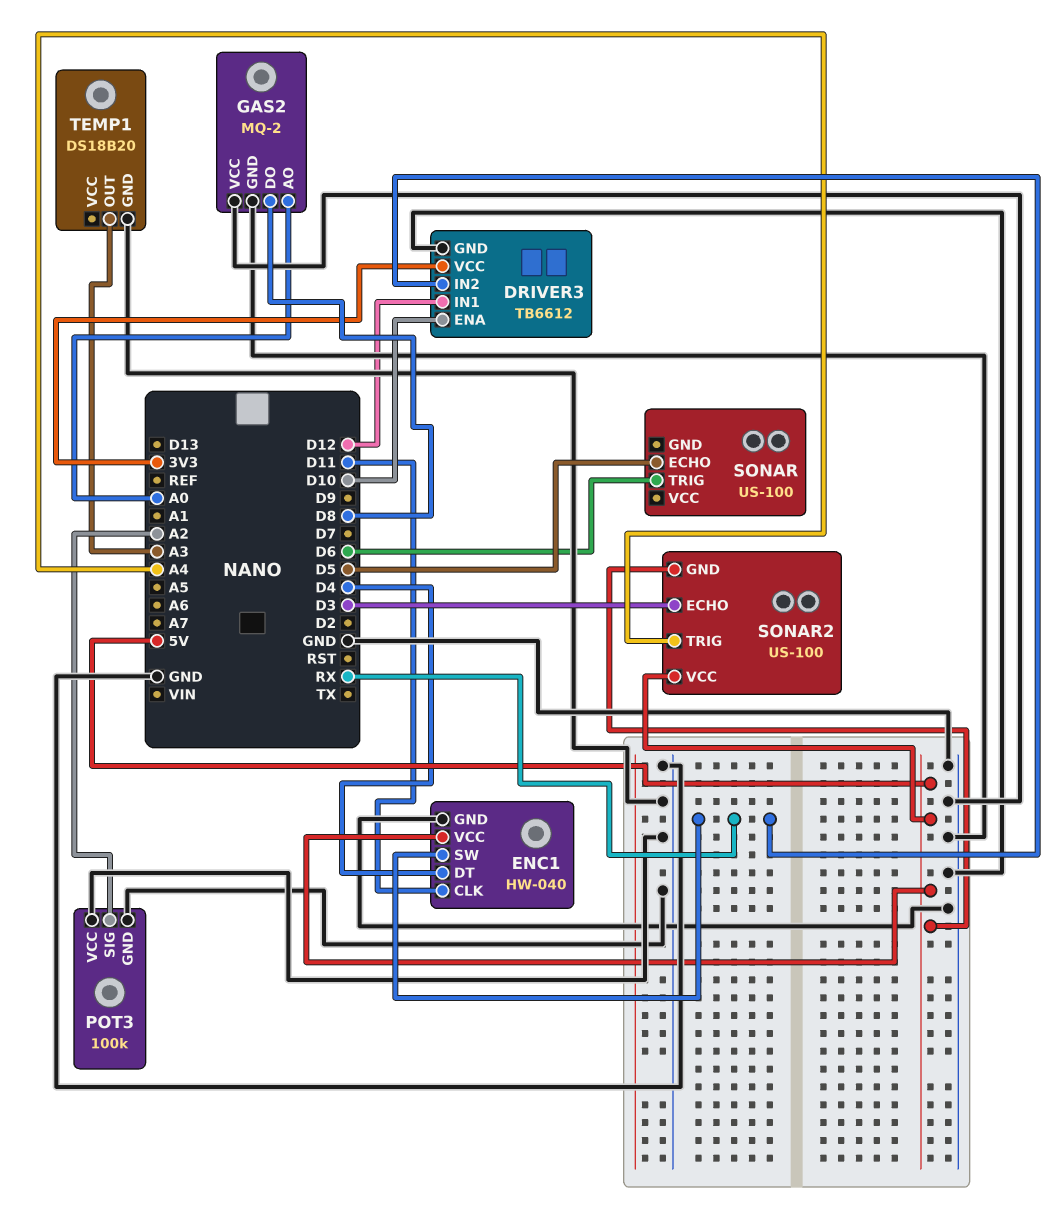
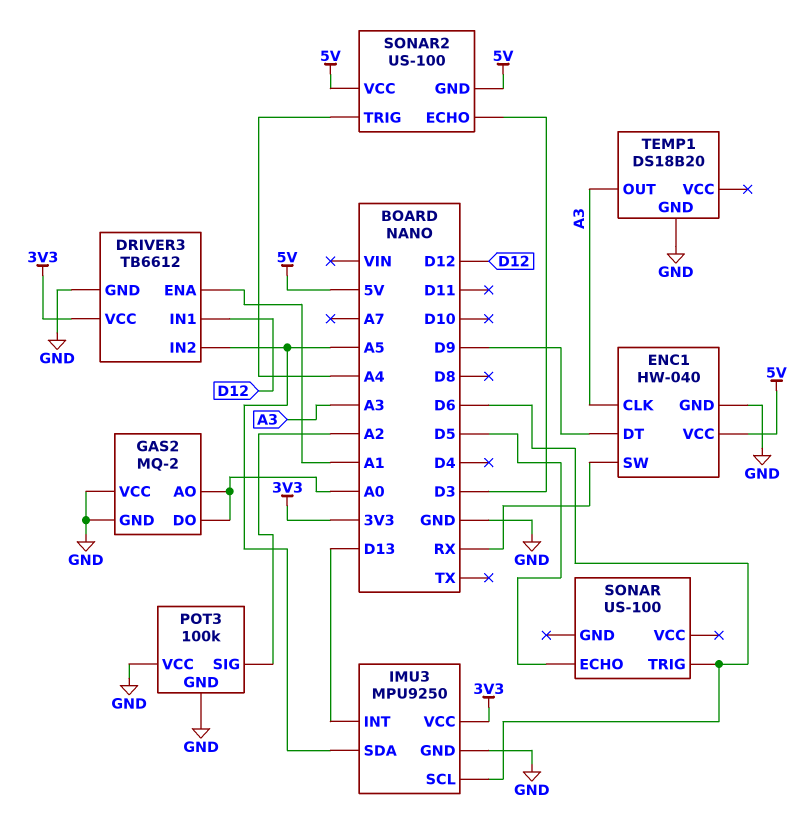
DRIVER3 pin ENA: D10 -> A1
DRIVER3 pin IN2: RX -> A5
ENC1 pin CLK: D11 -> A3
ENC1 pin DT: D4 -> D9
GAS2 pin DO: D8 -> A0
IMU3: none -> MPU9250
IMU3 pin GND: none -> GND
IMU3 pin INT: none -> D13
IMU3 pin SCL: none -> D6
IMU3 pin SDA: none -> A5
IMU3 pin VCC: none -> 3V3

